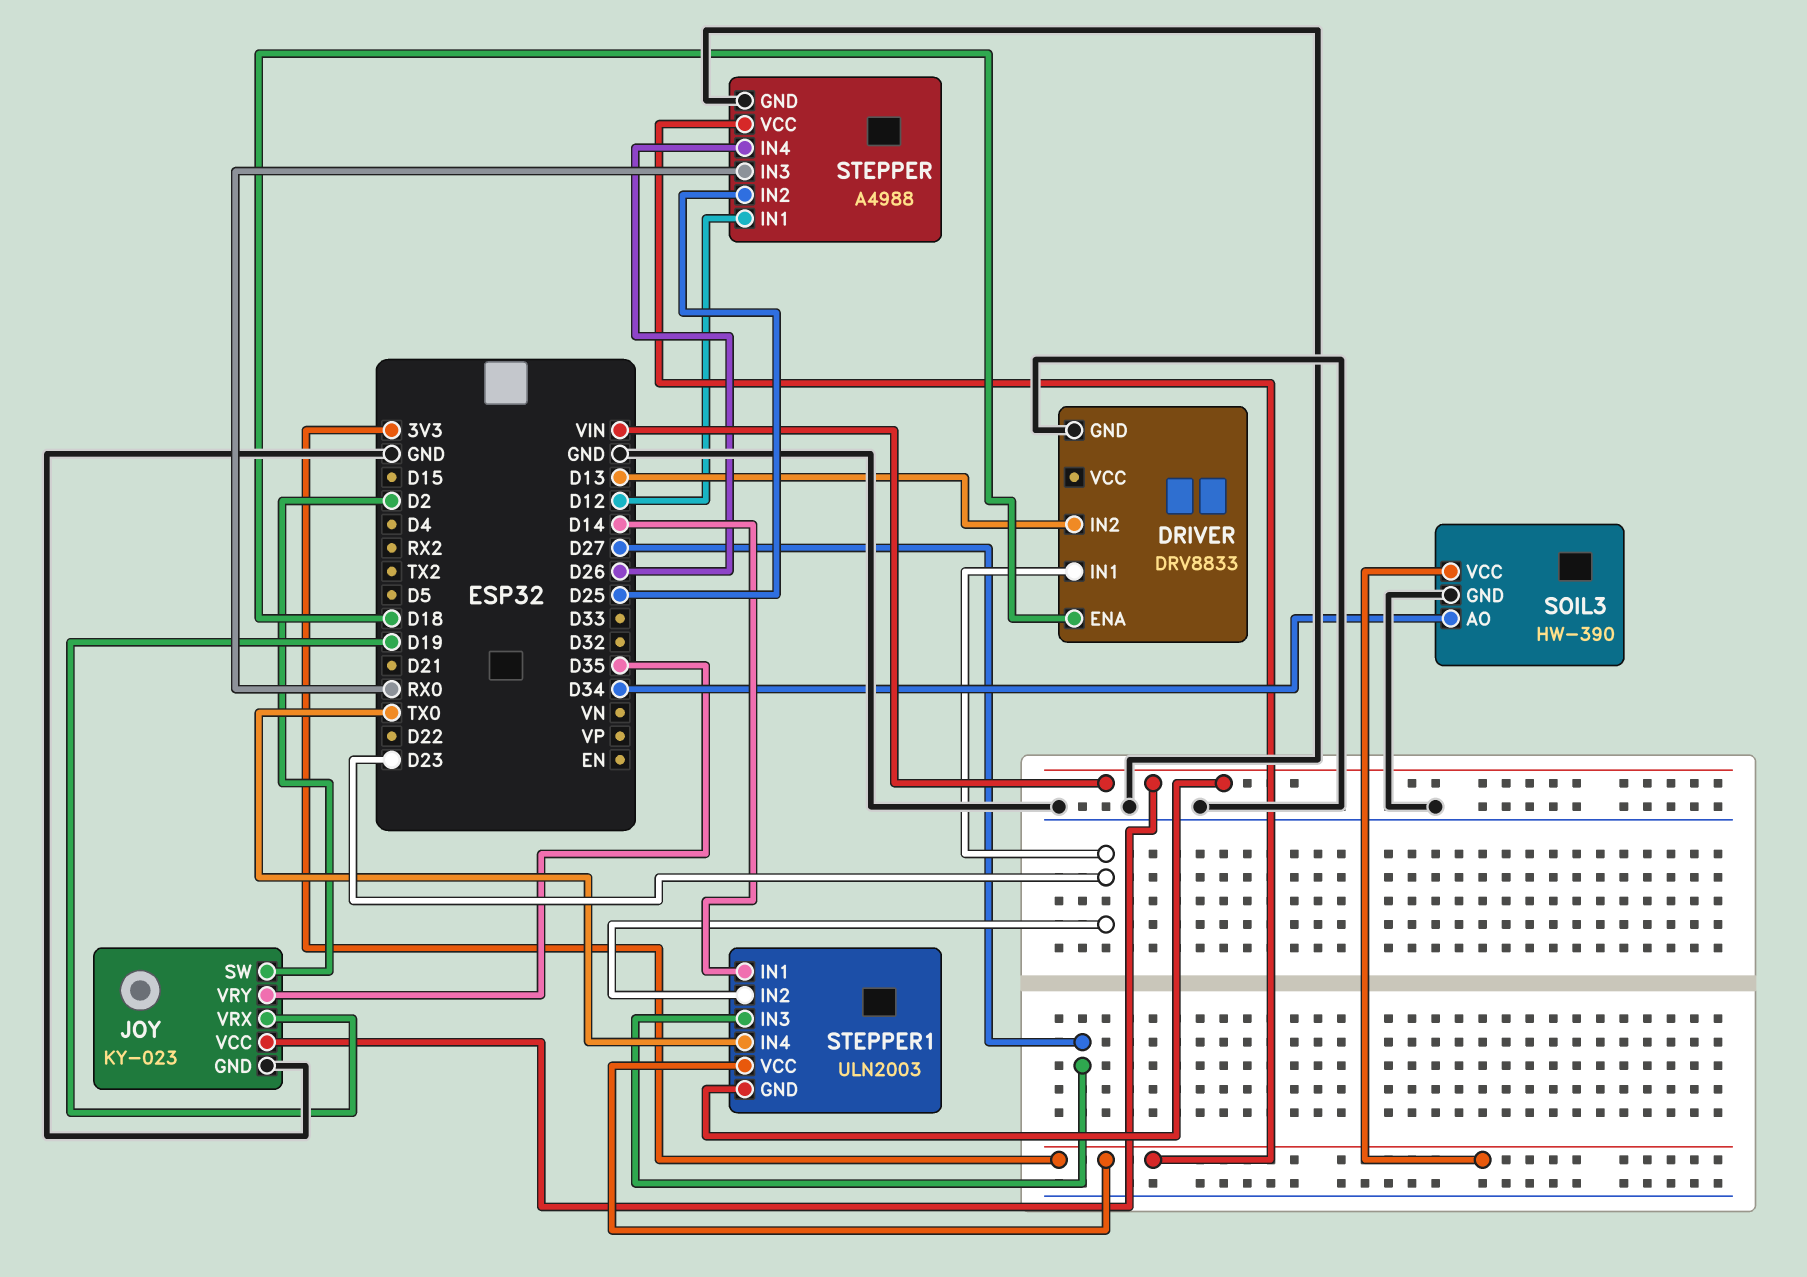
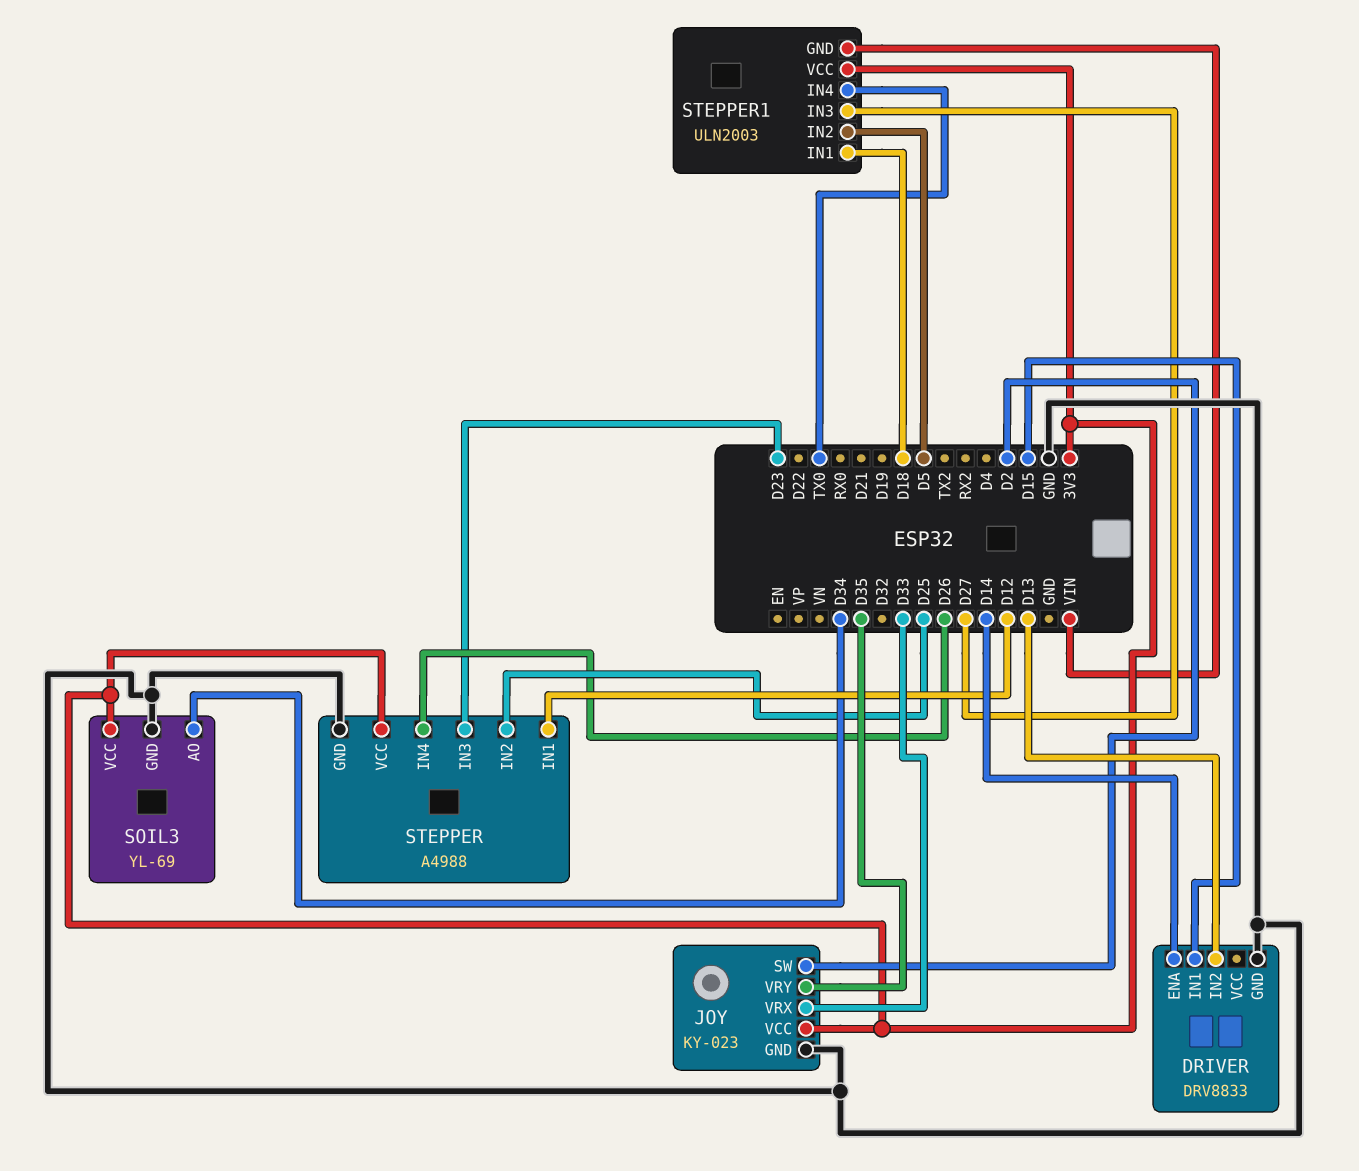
DRIVER pin ENA: D18 -> D14
DRIVER pin IN1: D23 -> D15
JOY pin VCC: VIN -> 3V3
JOY pin VRX: D19 -> D33
SOIL3: HW-390 -> YL-69
STEPPER pin IN3: RX0 -> D23
STEPPER1 pin IN1: D14 -> D18
STEPPER1 pin IN2: D23 -> D5

